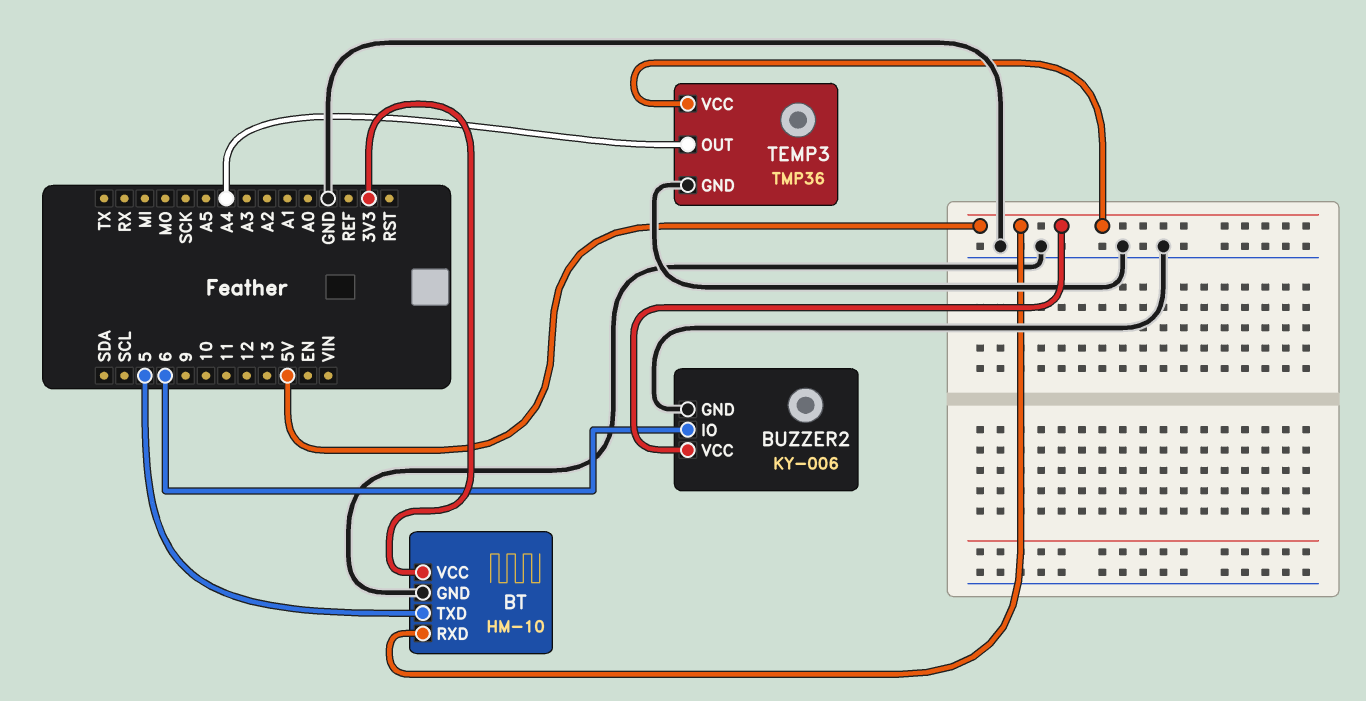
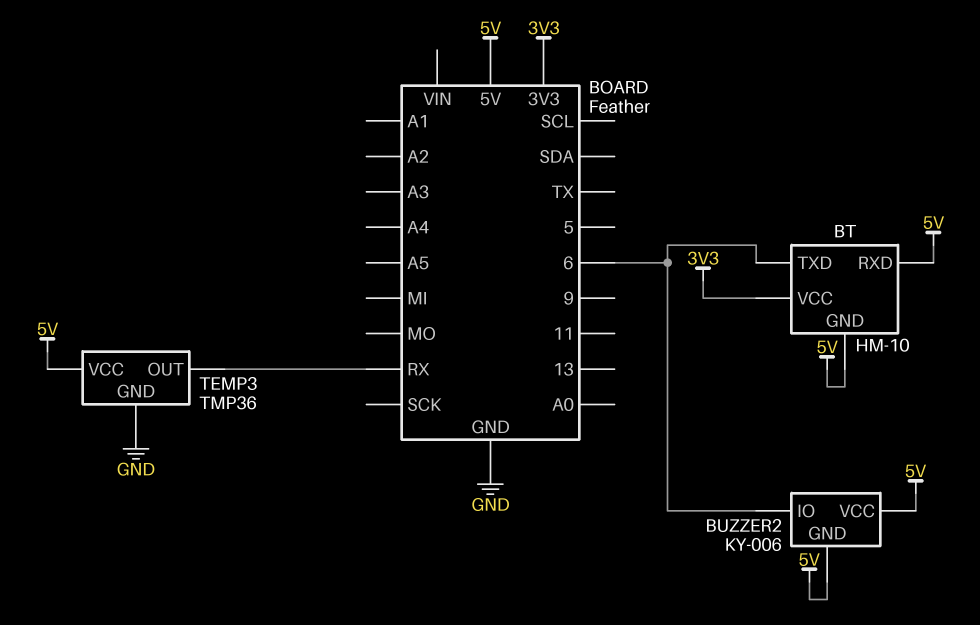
BT pin GND: GND -> 5V
BT pin TXD: 5 -> 6
BUZZER2 pin GND: GND -> 5V
TEMP3 pin OUT: A4 -> RX

